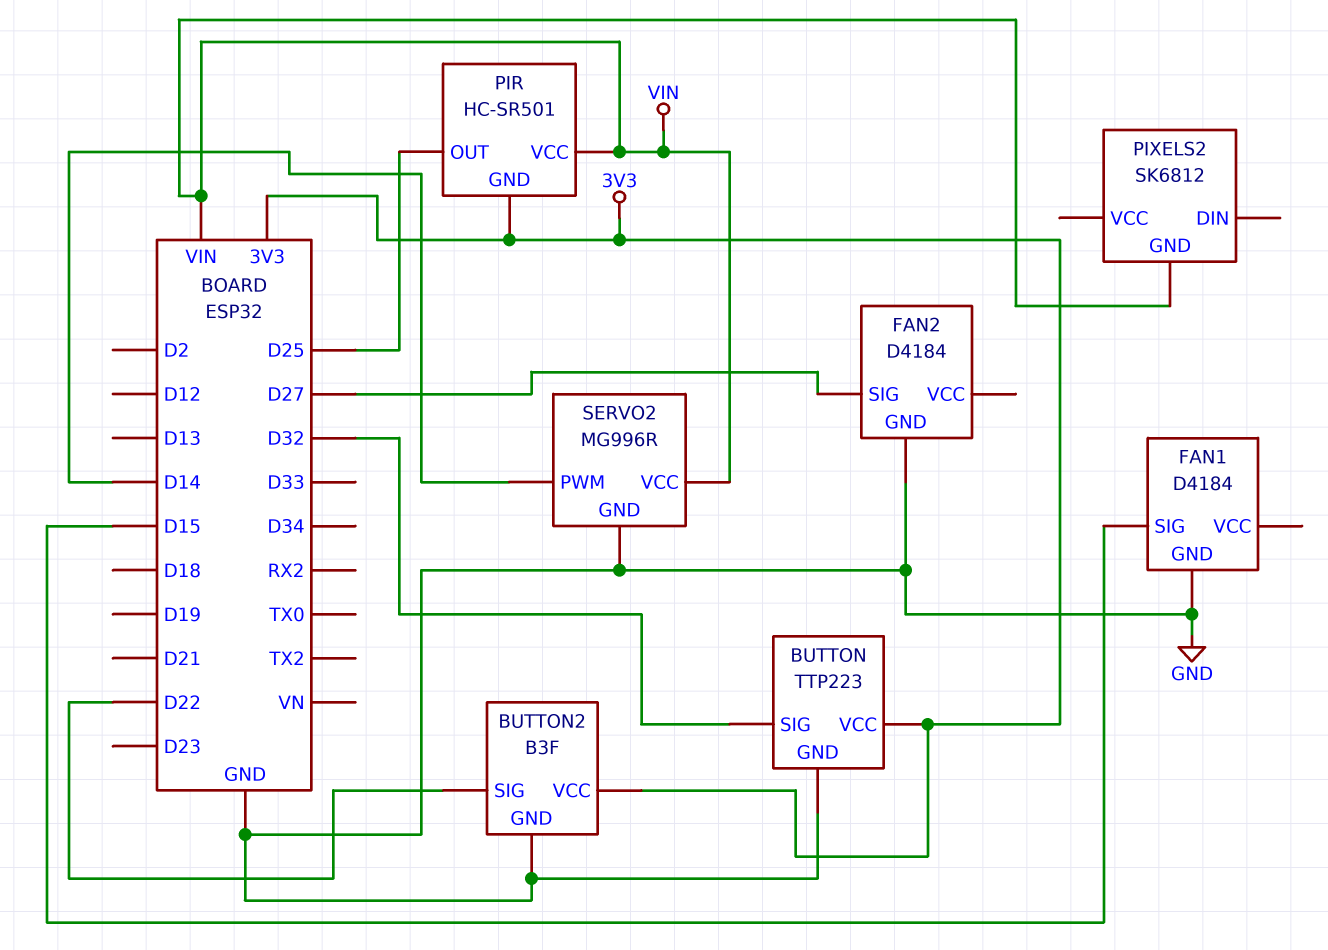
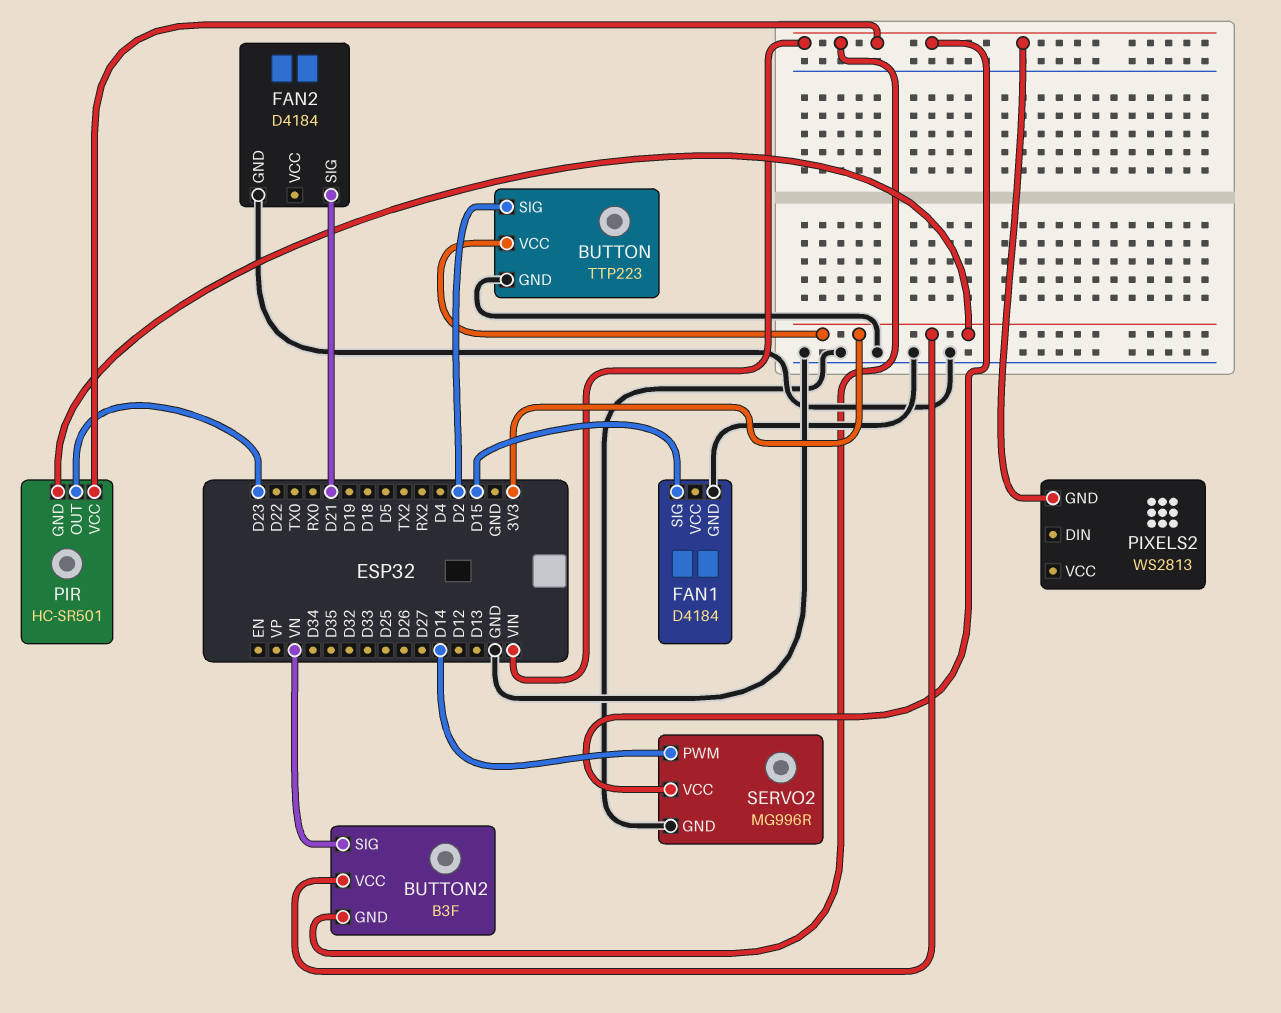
BUTTON pin SIG: D32 -> D2
BUTTON2 pin GND: GND -> VIN
BUTTON2 pin SIG: D22 -> VN
FAN2 pin SIG: D27 -> D21
PIR pin OUT: D25 -> D23
PIXELS2: SK6812 -> WS2813

